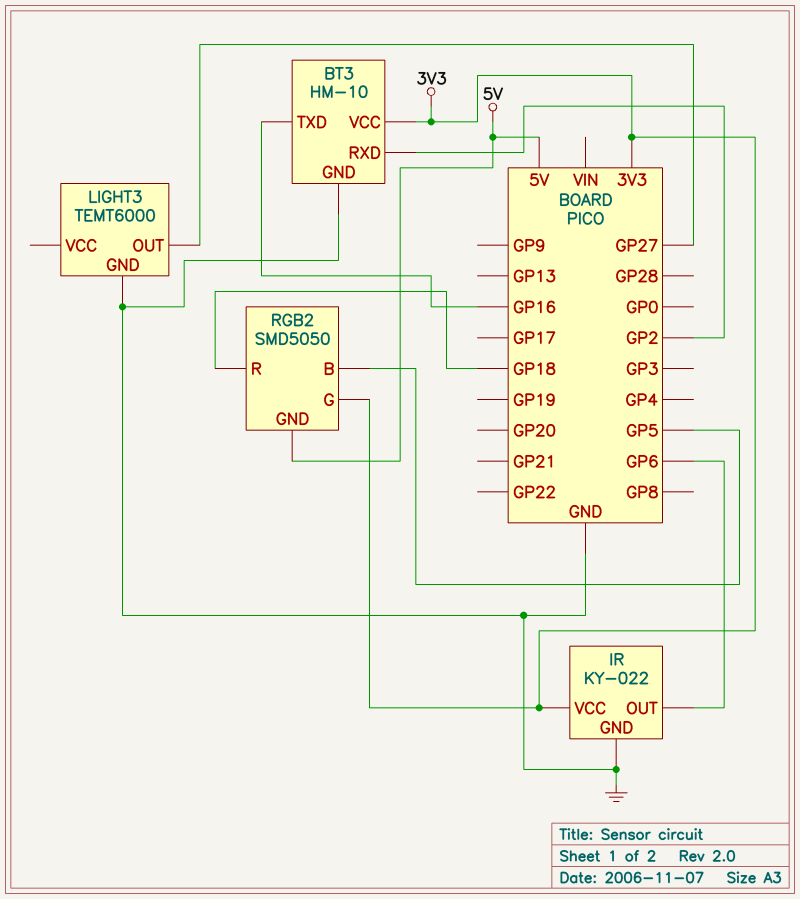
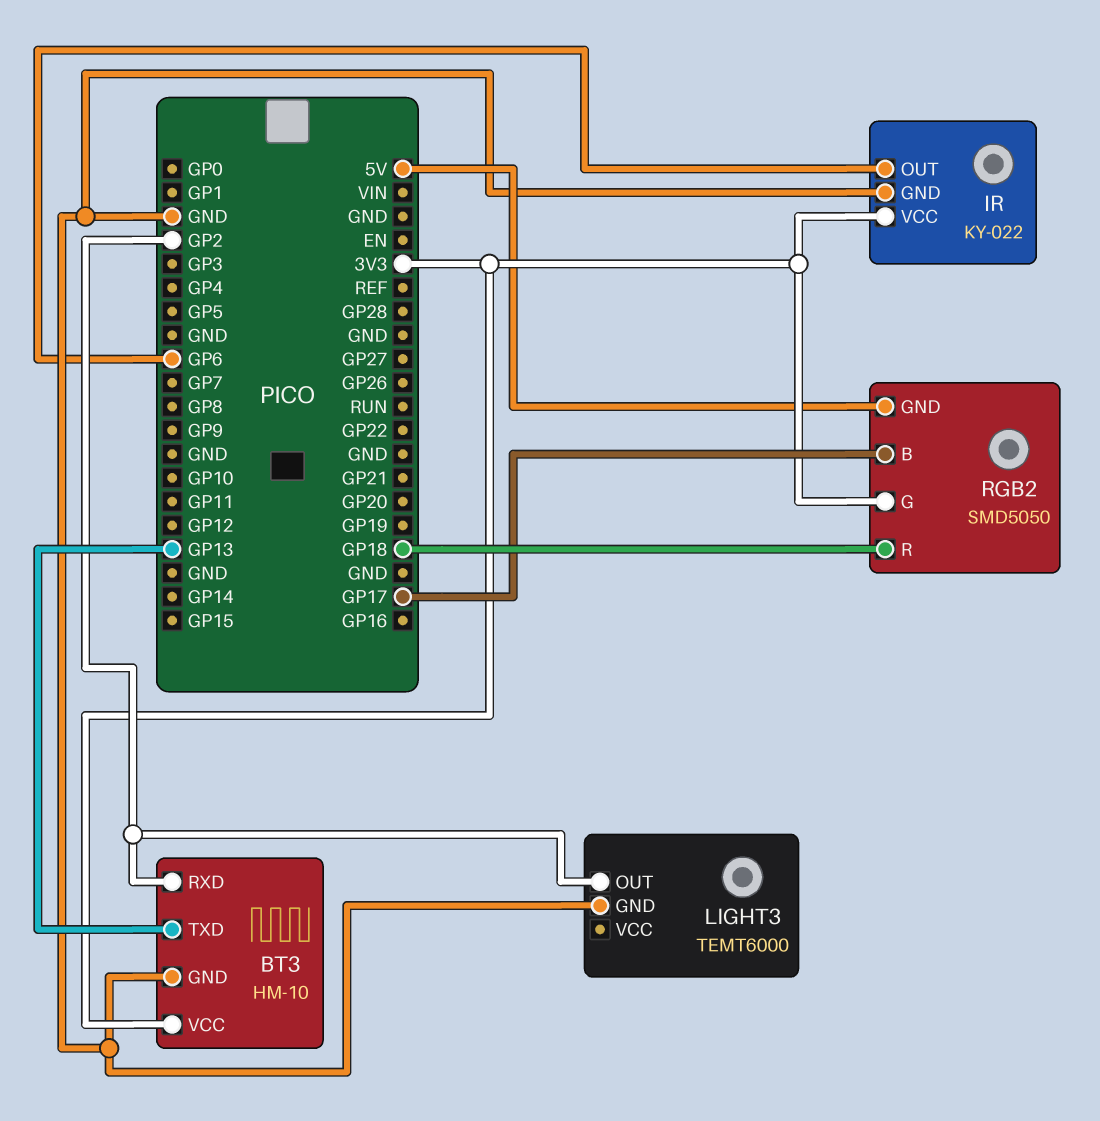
BT3 pin TXD: GP16 -> GP13
LIGHT3 pin OUT: GP27 -> GP2
RGB2 pin B: GP5 -> GP17

